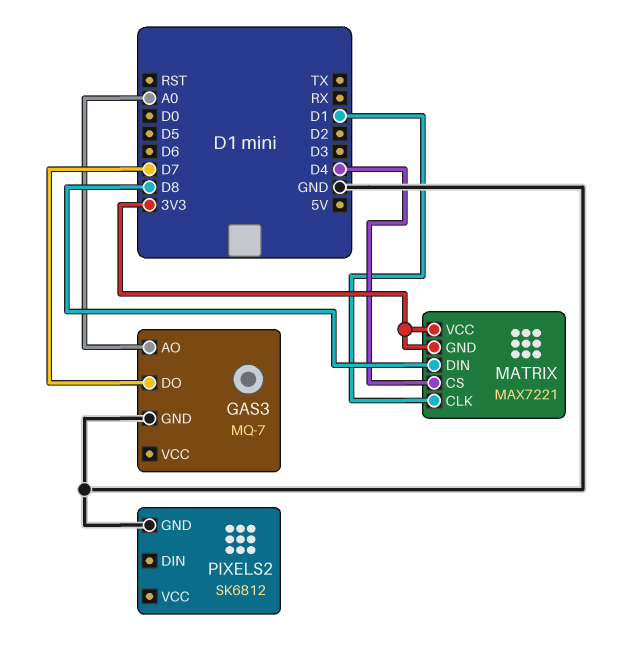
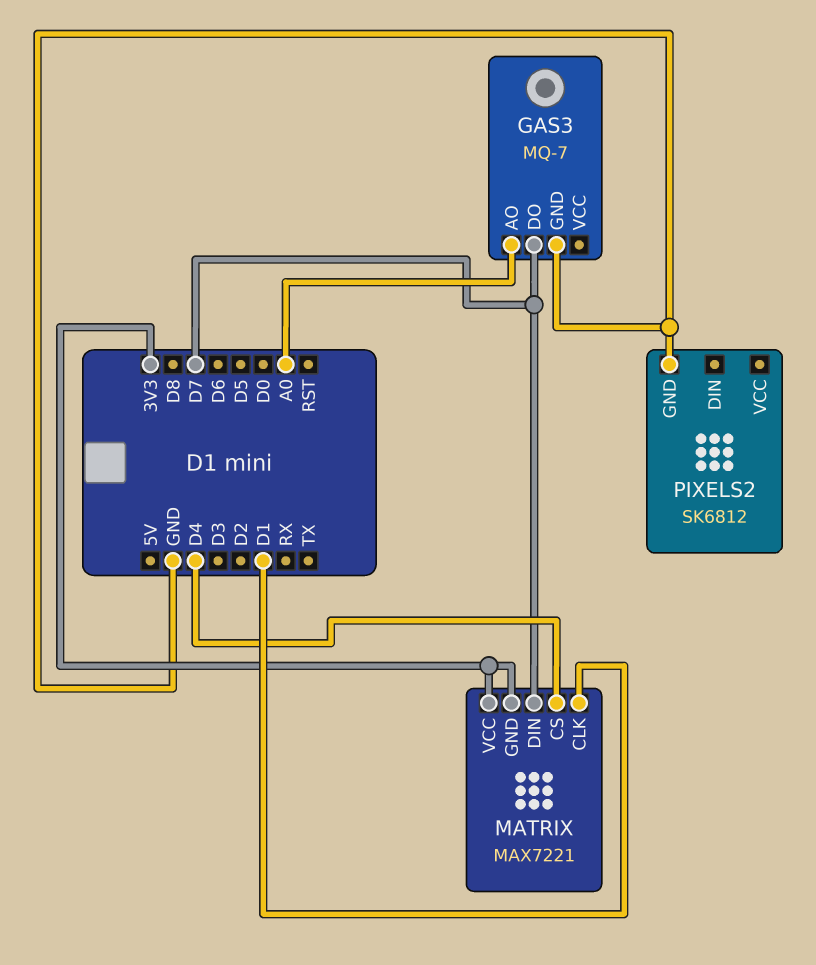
MATRIX pin DIN: D8 -> D7

